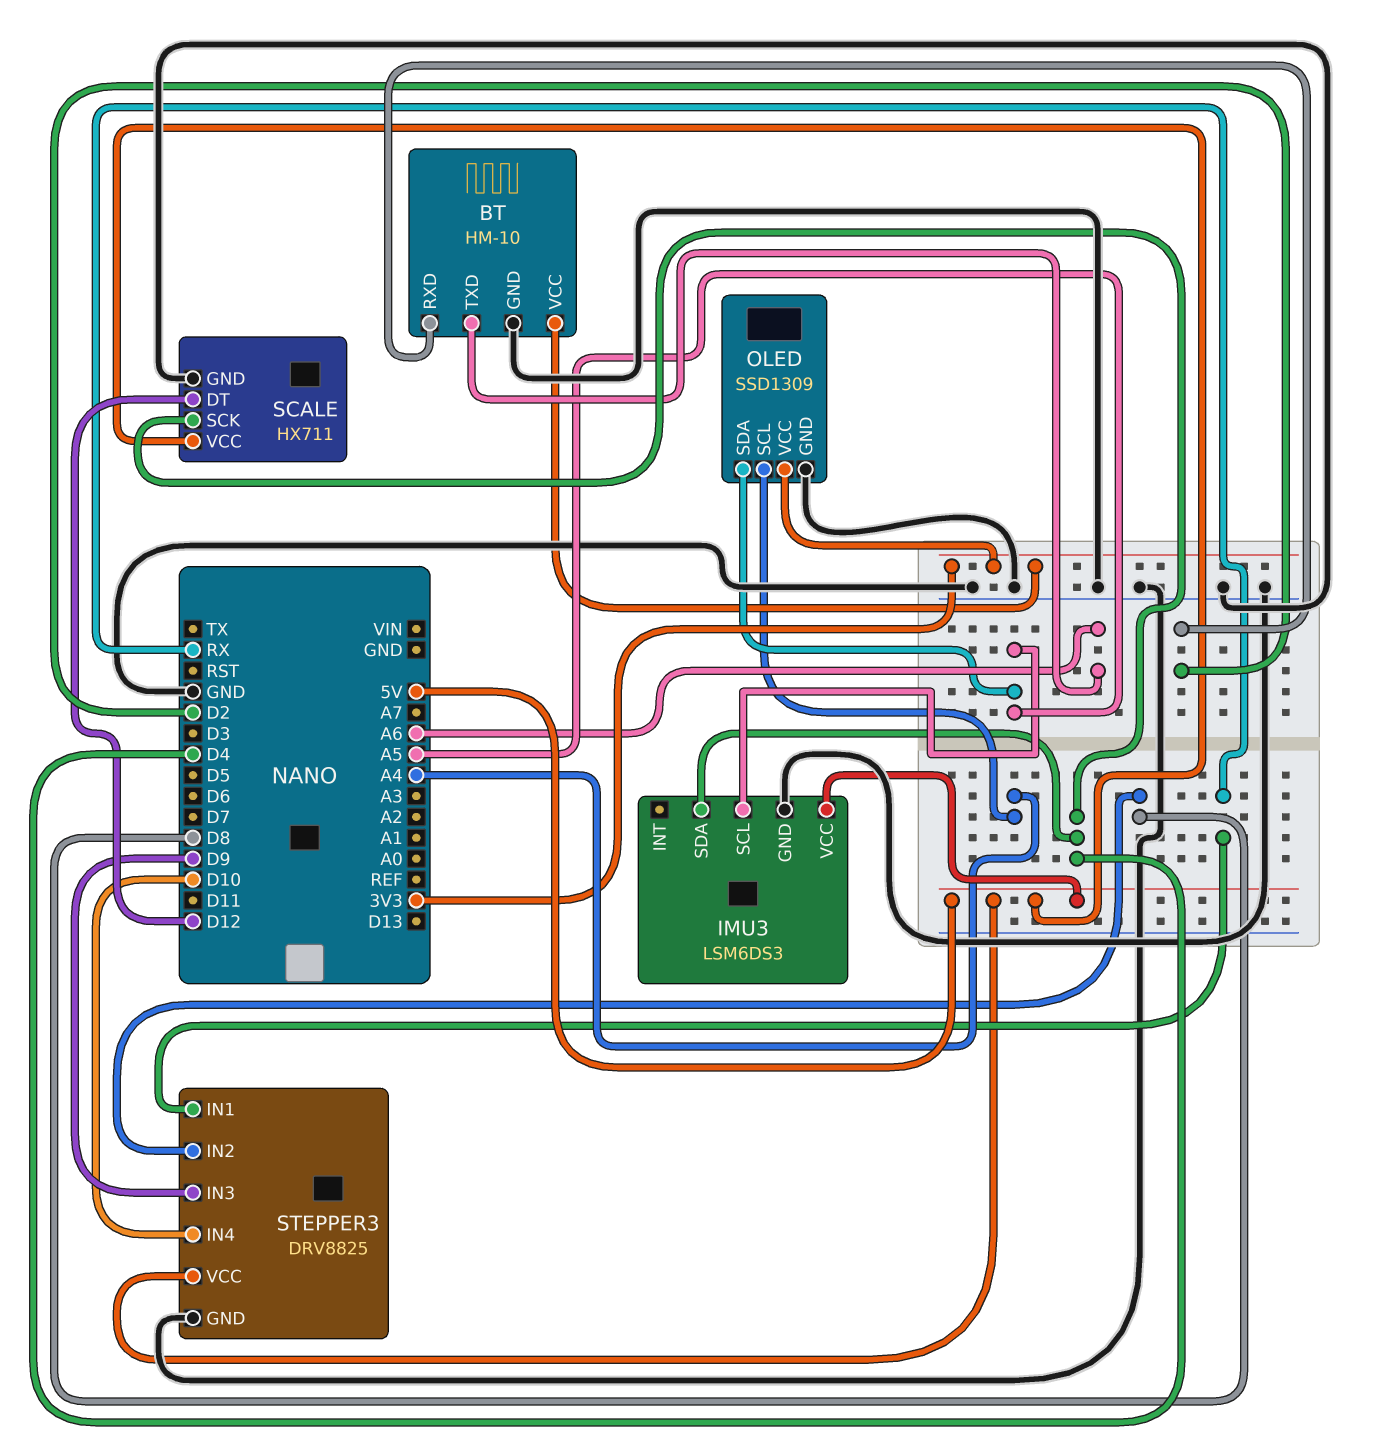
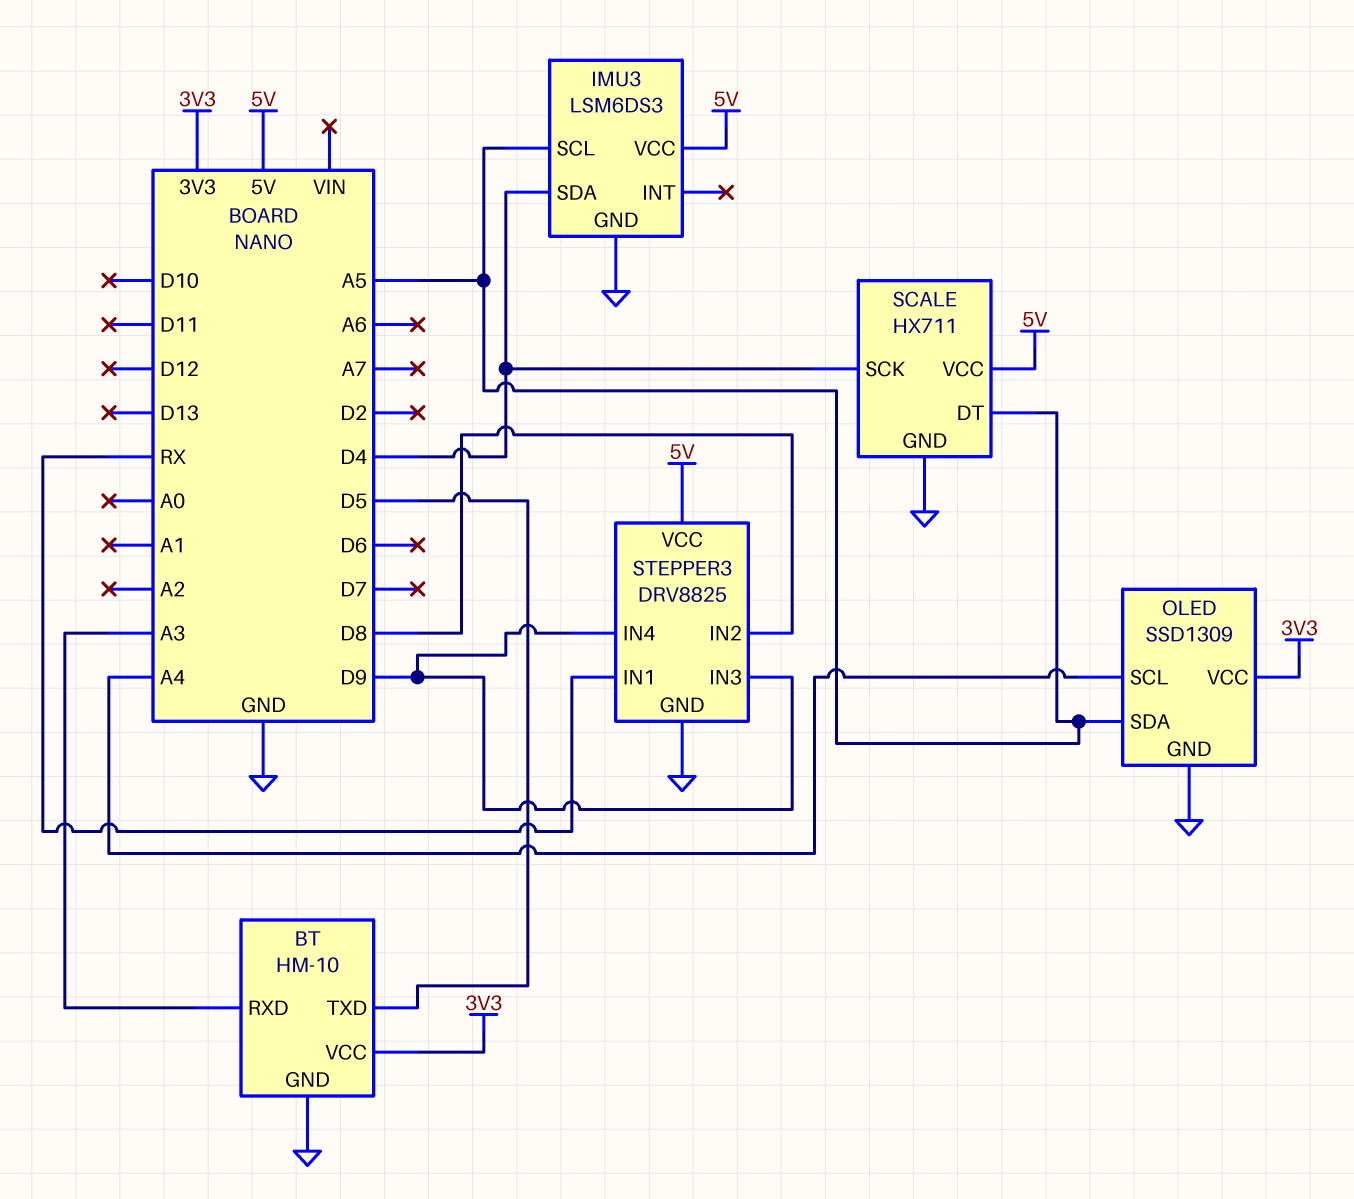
BT pin RXD: D2 -> A3
BT pin TXD: A6 -> D5
SCALE pin DT: D12 -> A5
STEPPER3 pin IN4: D10 -> D9

